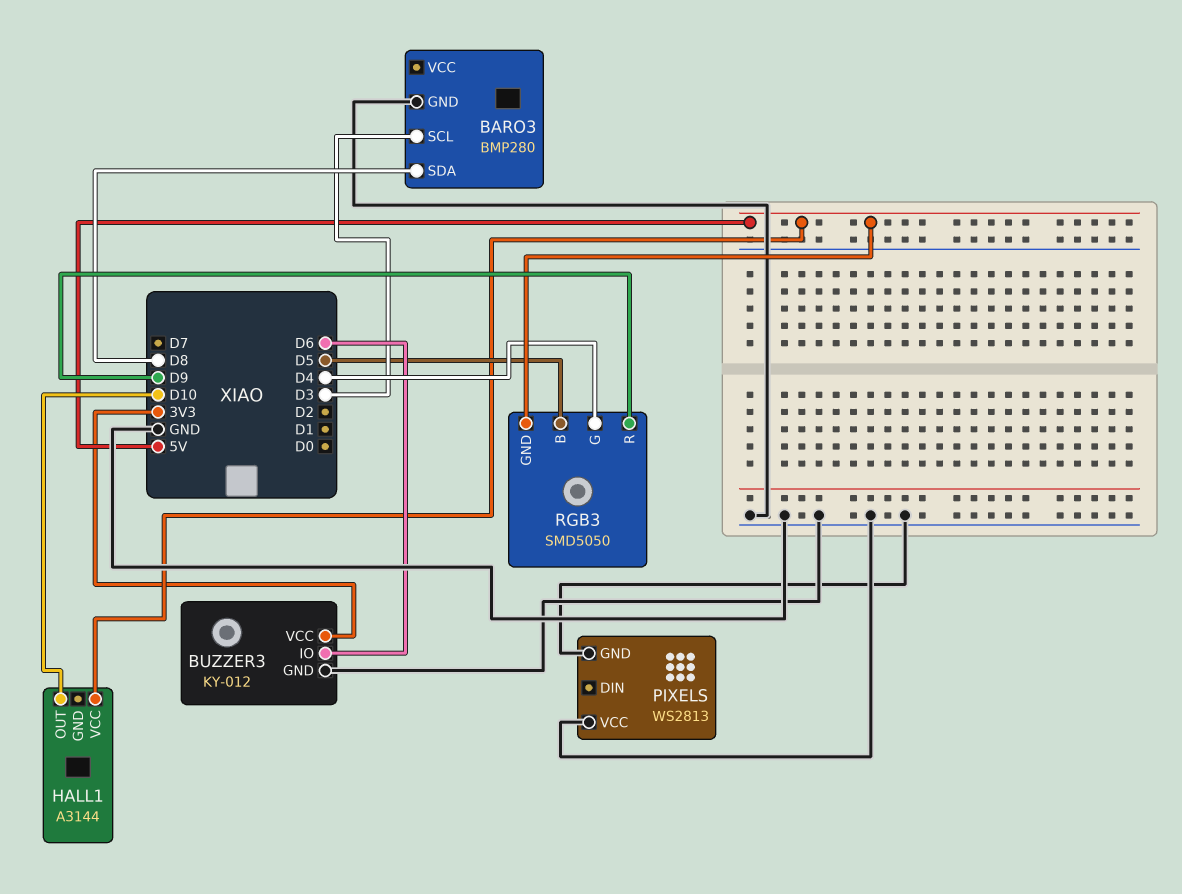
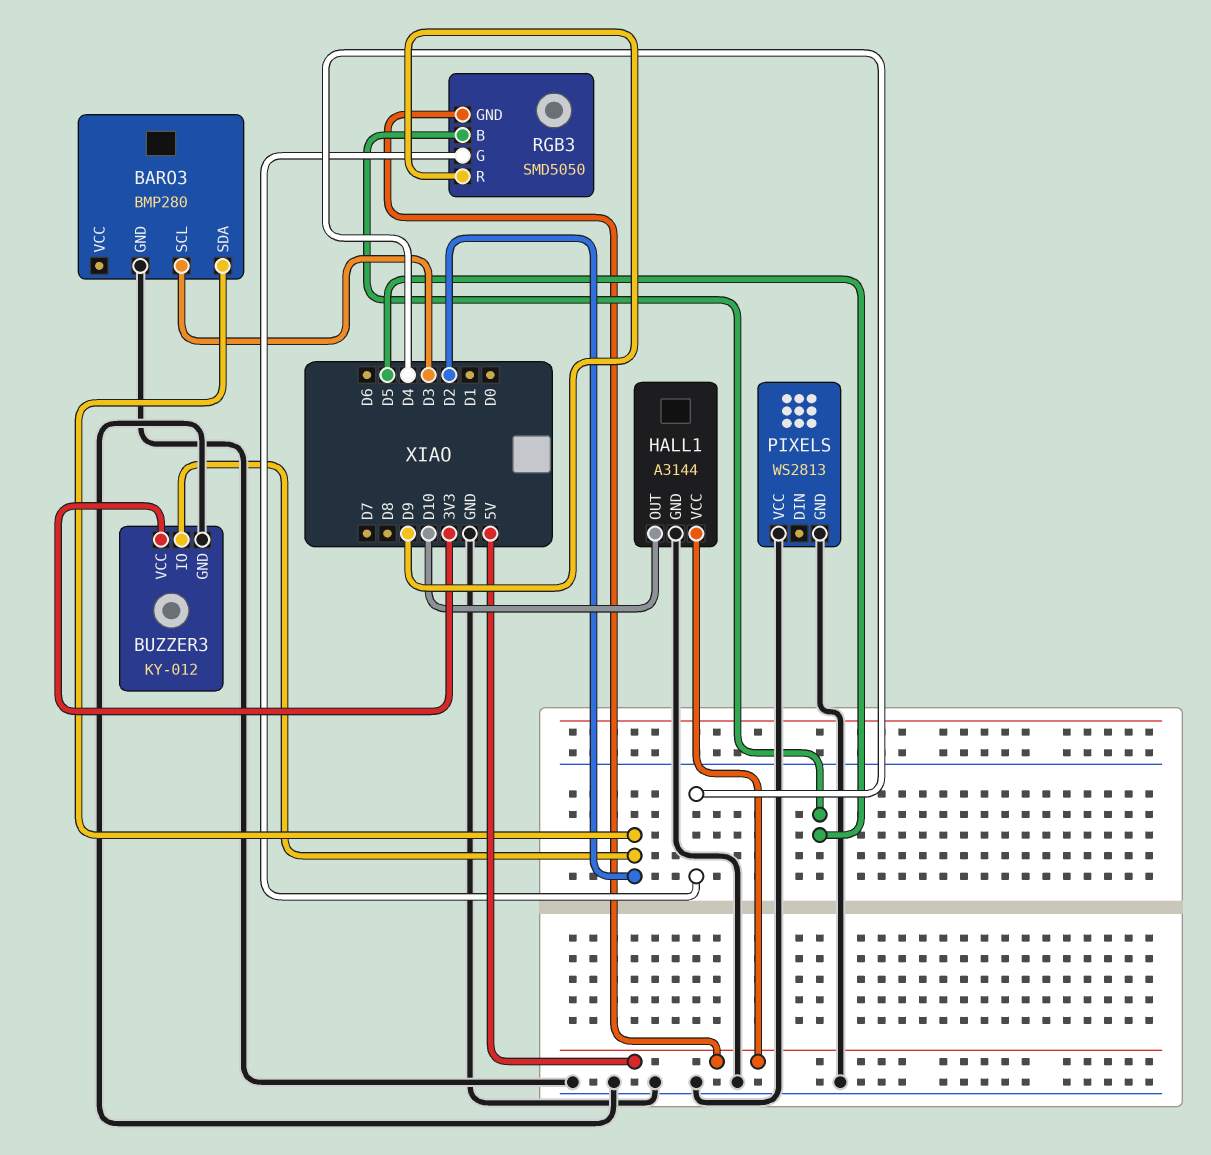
BARO3 pin SDA: D8 -> D2
BUZZER3 pin IO: D6 -> D2
HALL1 pin GND: none -> GND

